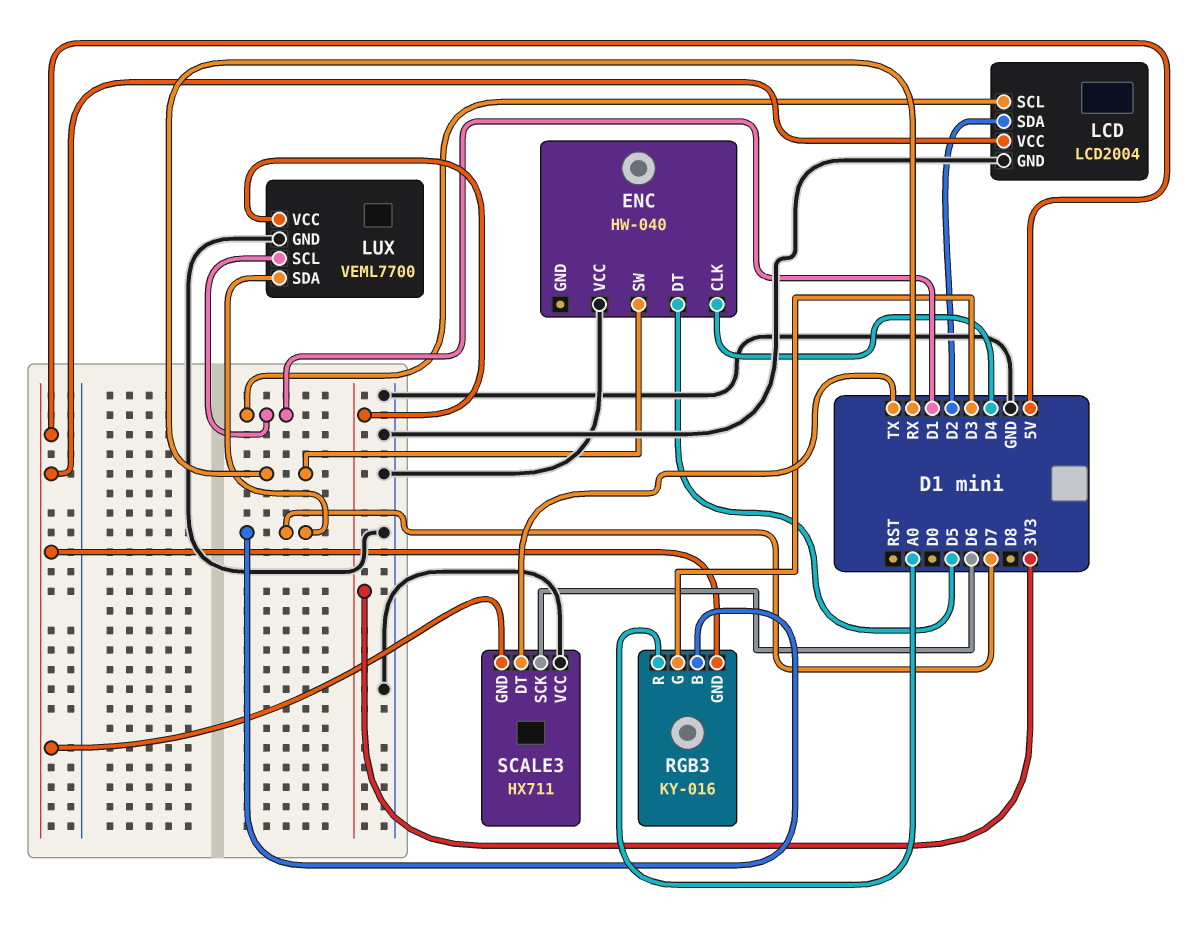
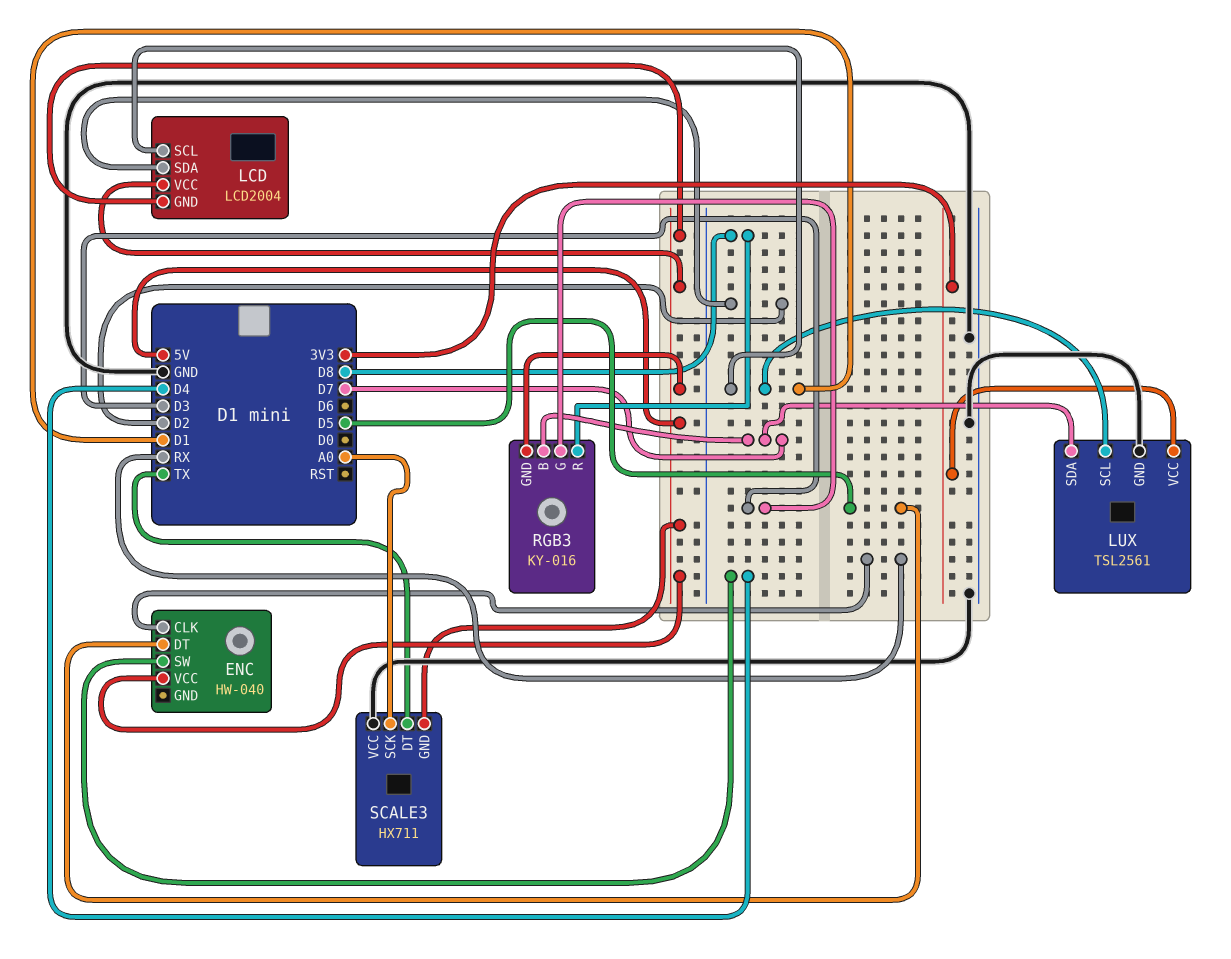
ENC pin CLK: D4 -> RX
ENC pin SW: RX -> D4
ENC pin VCC: GND -> 5V
LCD pin GND: GND -> 5V
LUX: VEML7700 -> TSL2561
RGB3 pin R: A0 -> D8
SCALE3 pin SCK: D6 -> A0

